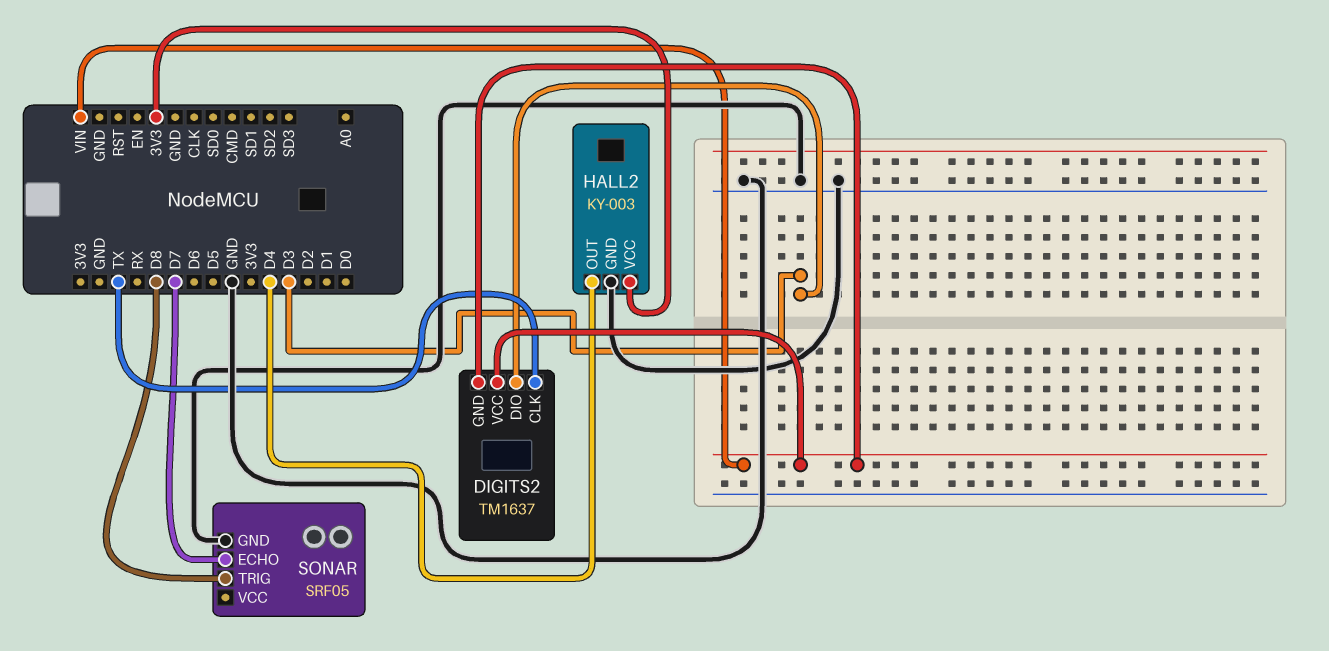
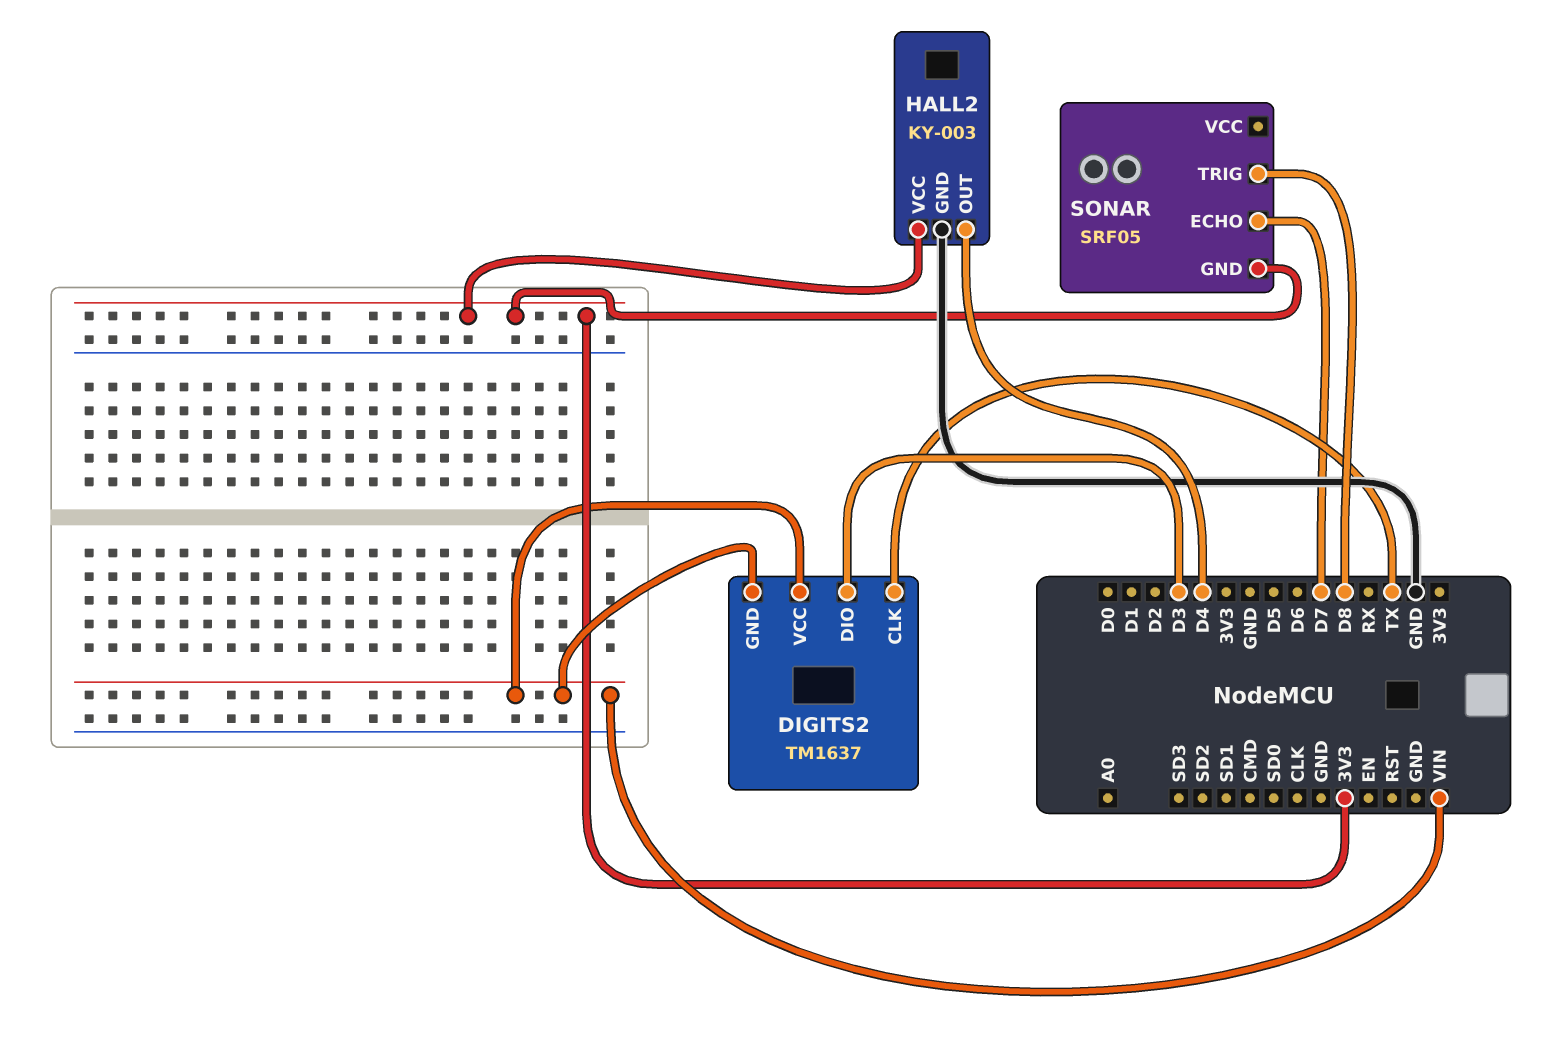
SONAR pin GND: GND -> 3V3

